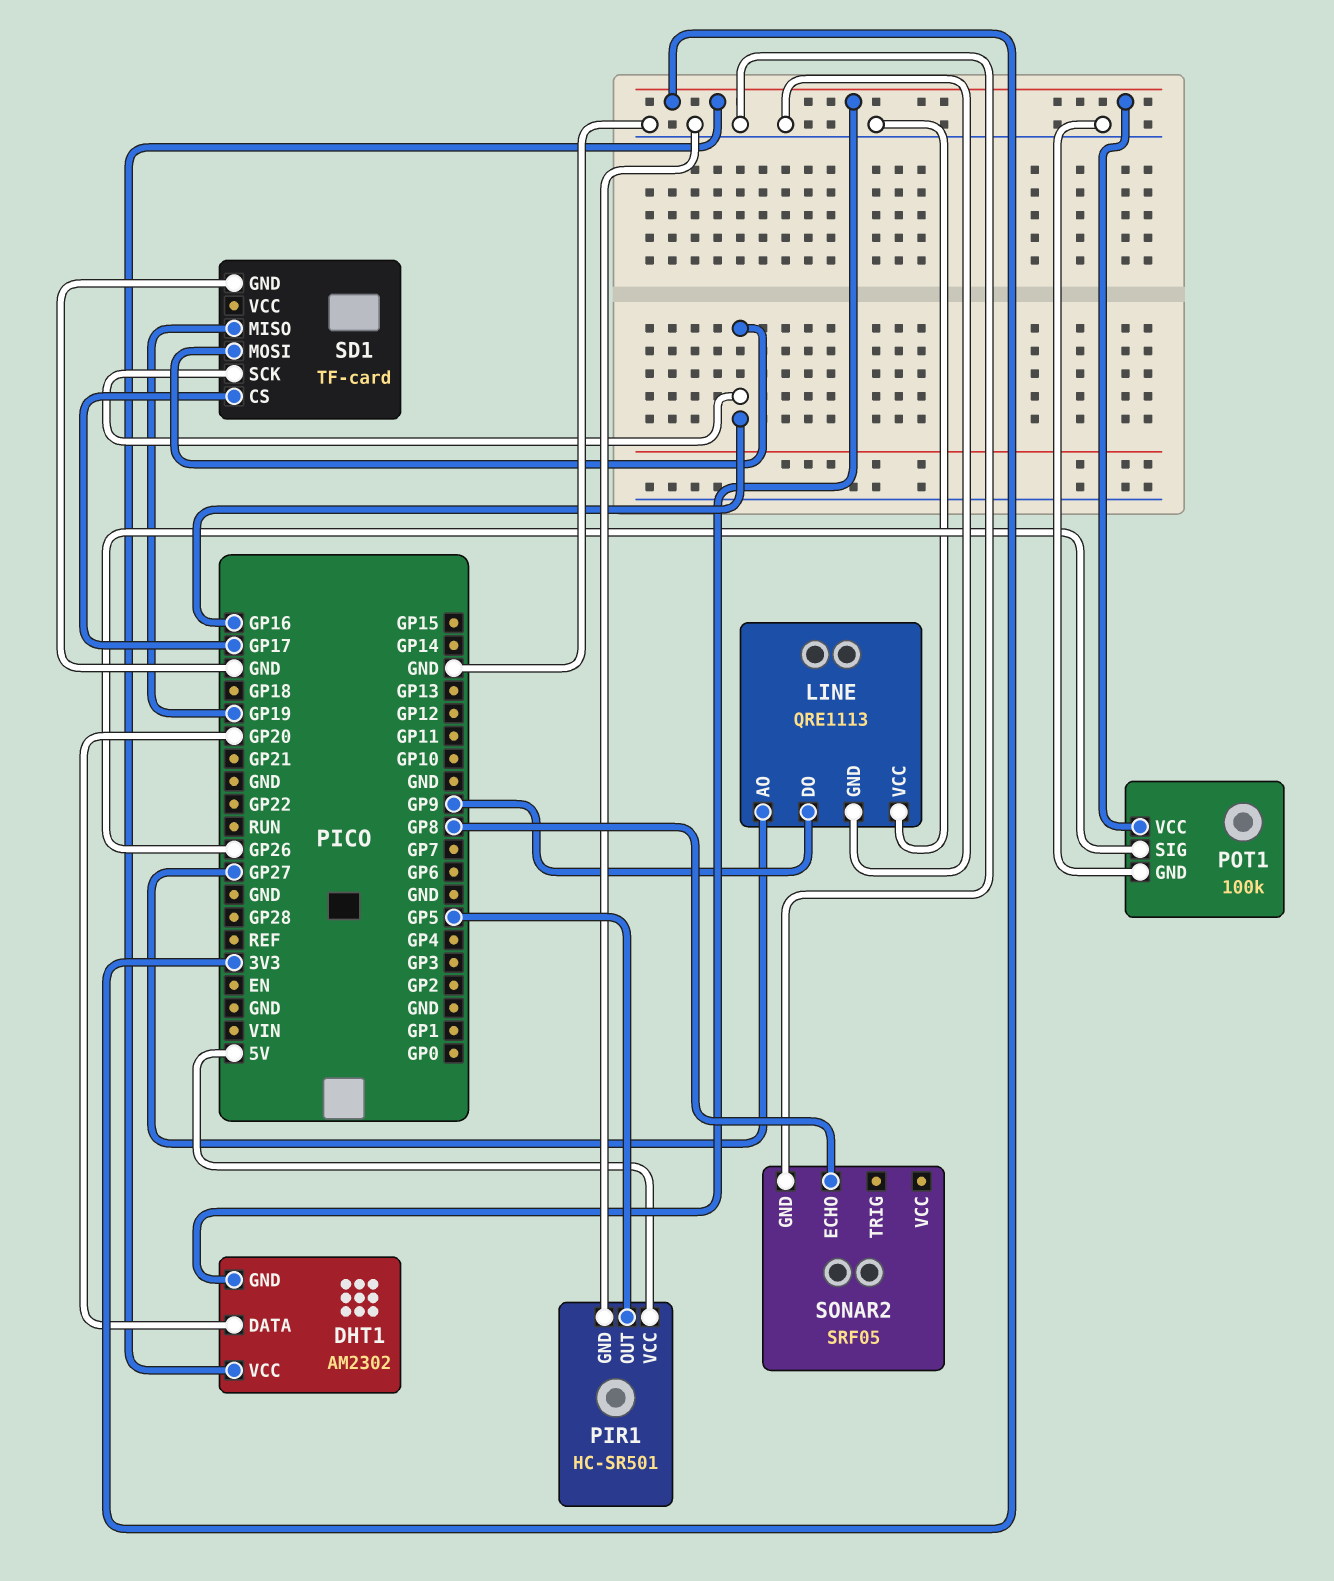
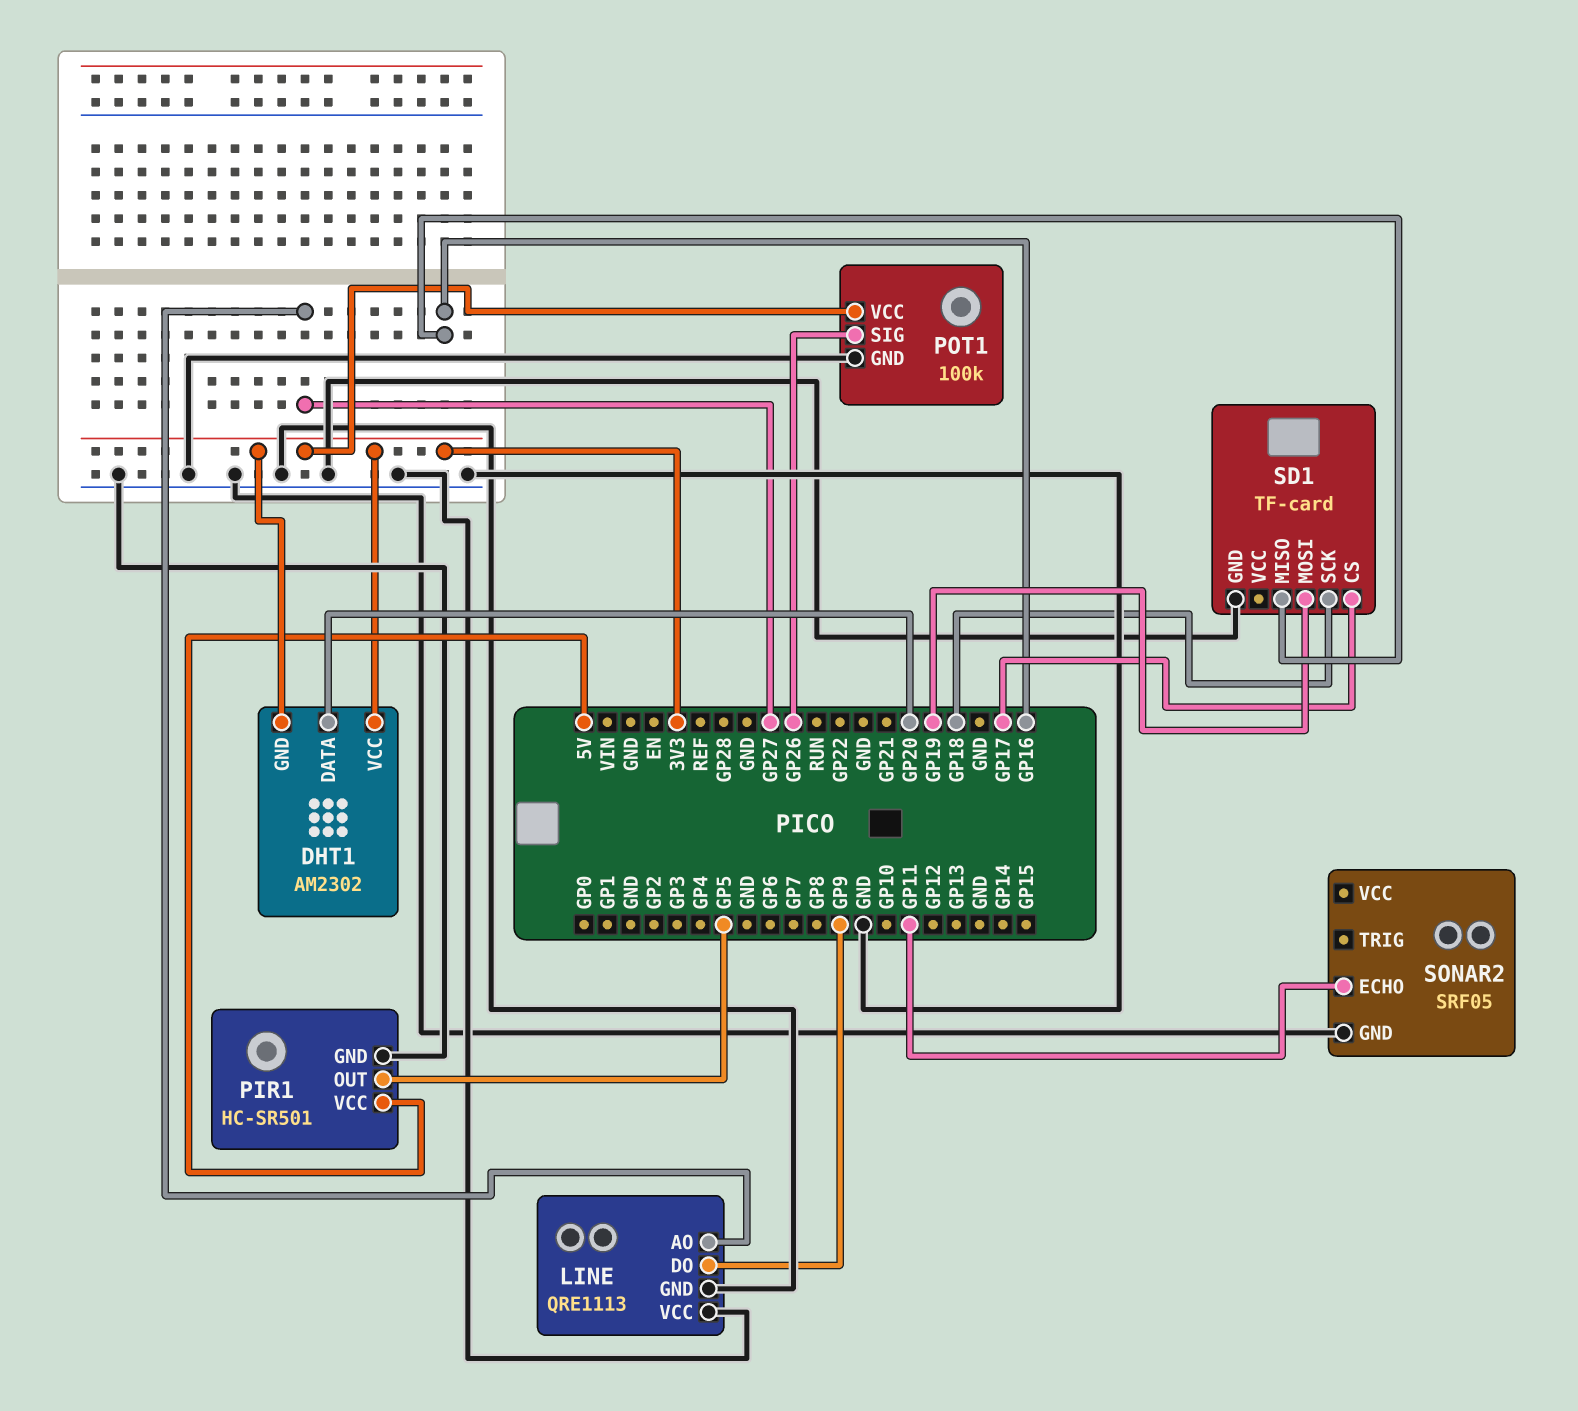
SD1 pin MISO: GP19 -> GP16
SD1 pin MOSI: GP16 -> GP19
SD1 pin SCK: GP16 -> GP18
SONAR2 pin ECHO: GP8 -> GP11

